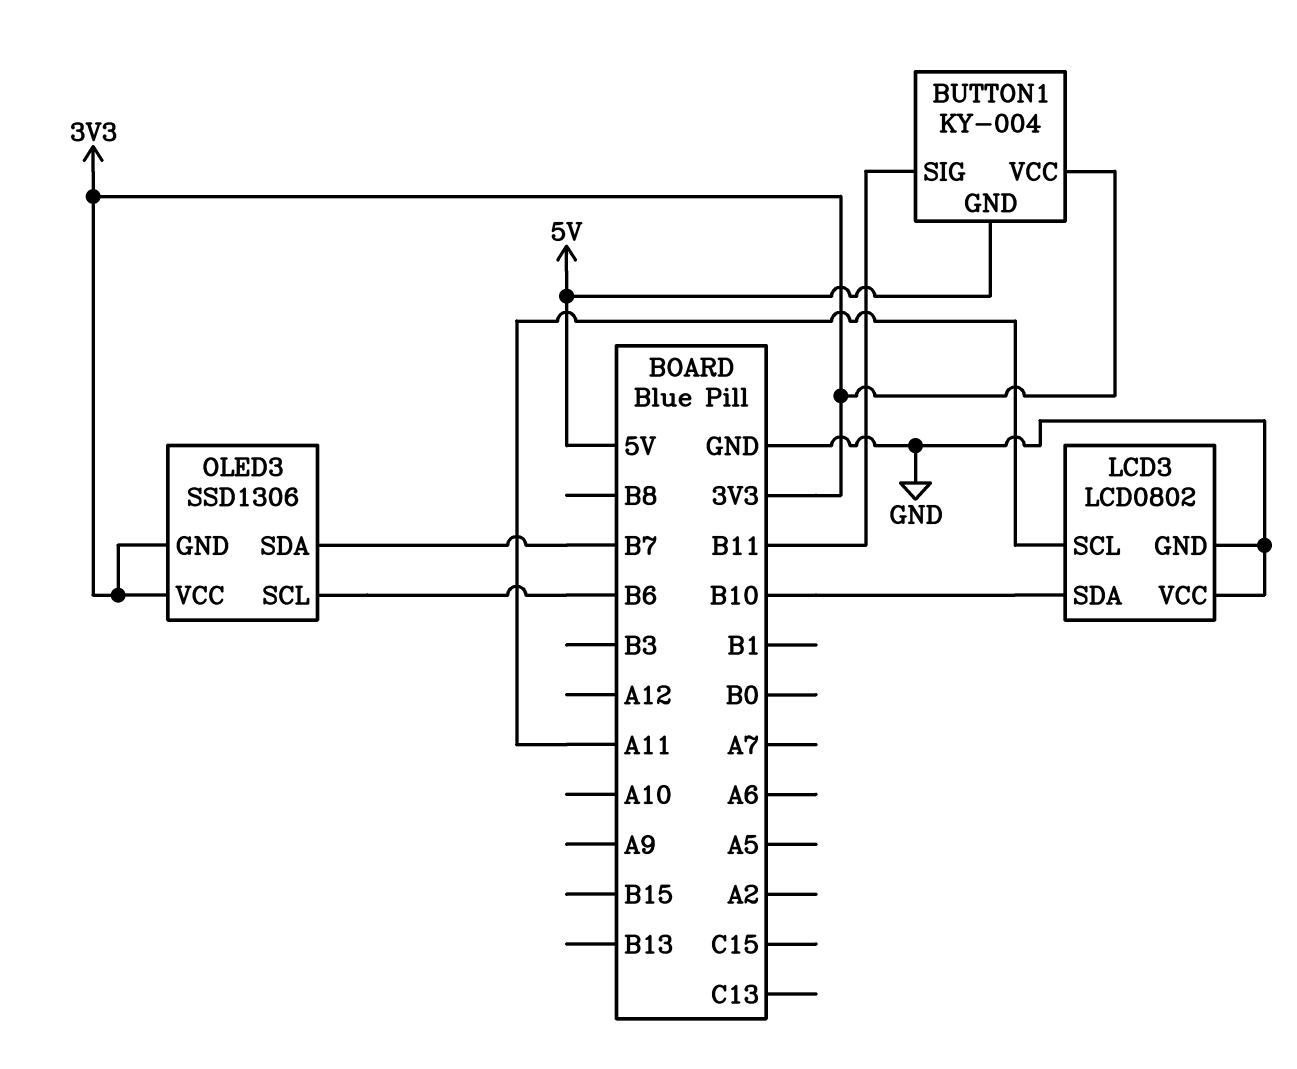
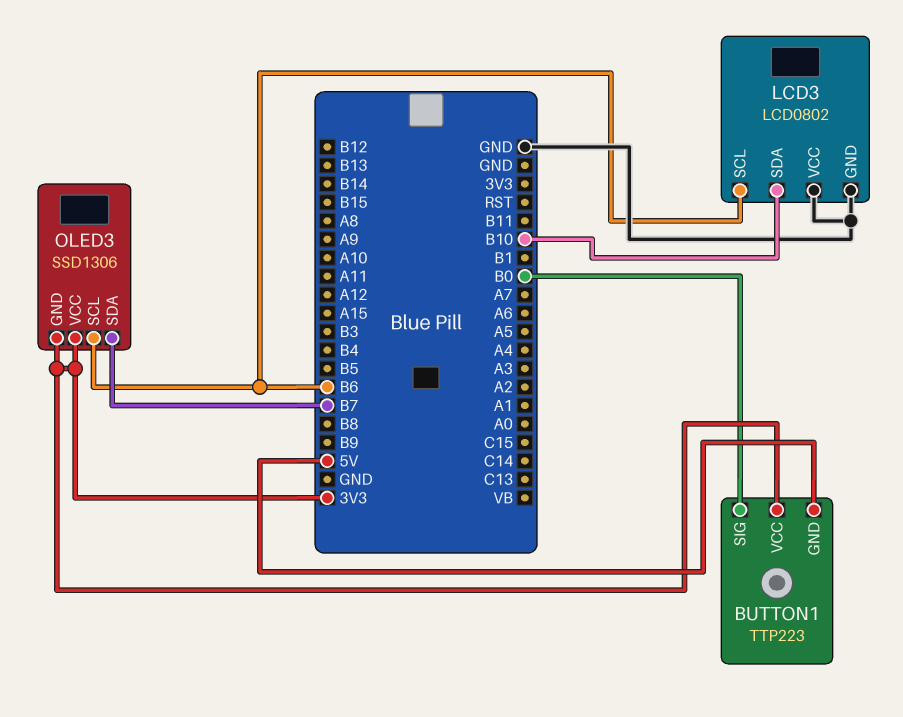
BUTTON1: KY-004 -> TTP223
BUTTON1 pin SIG: B11 -> B0
LCD3 pin SCL: A11 -> B6

